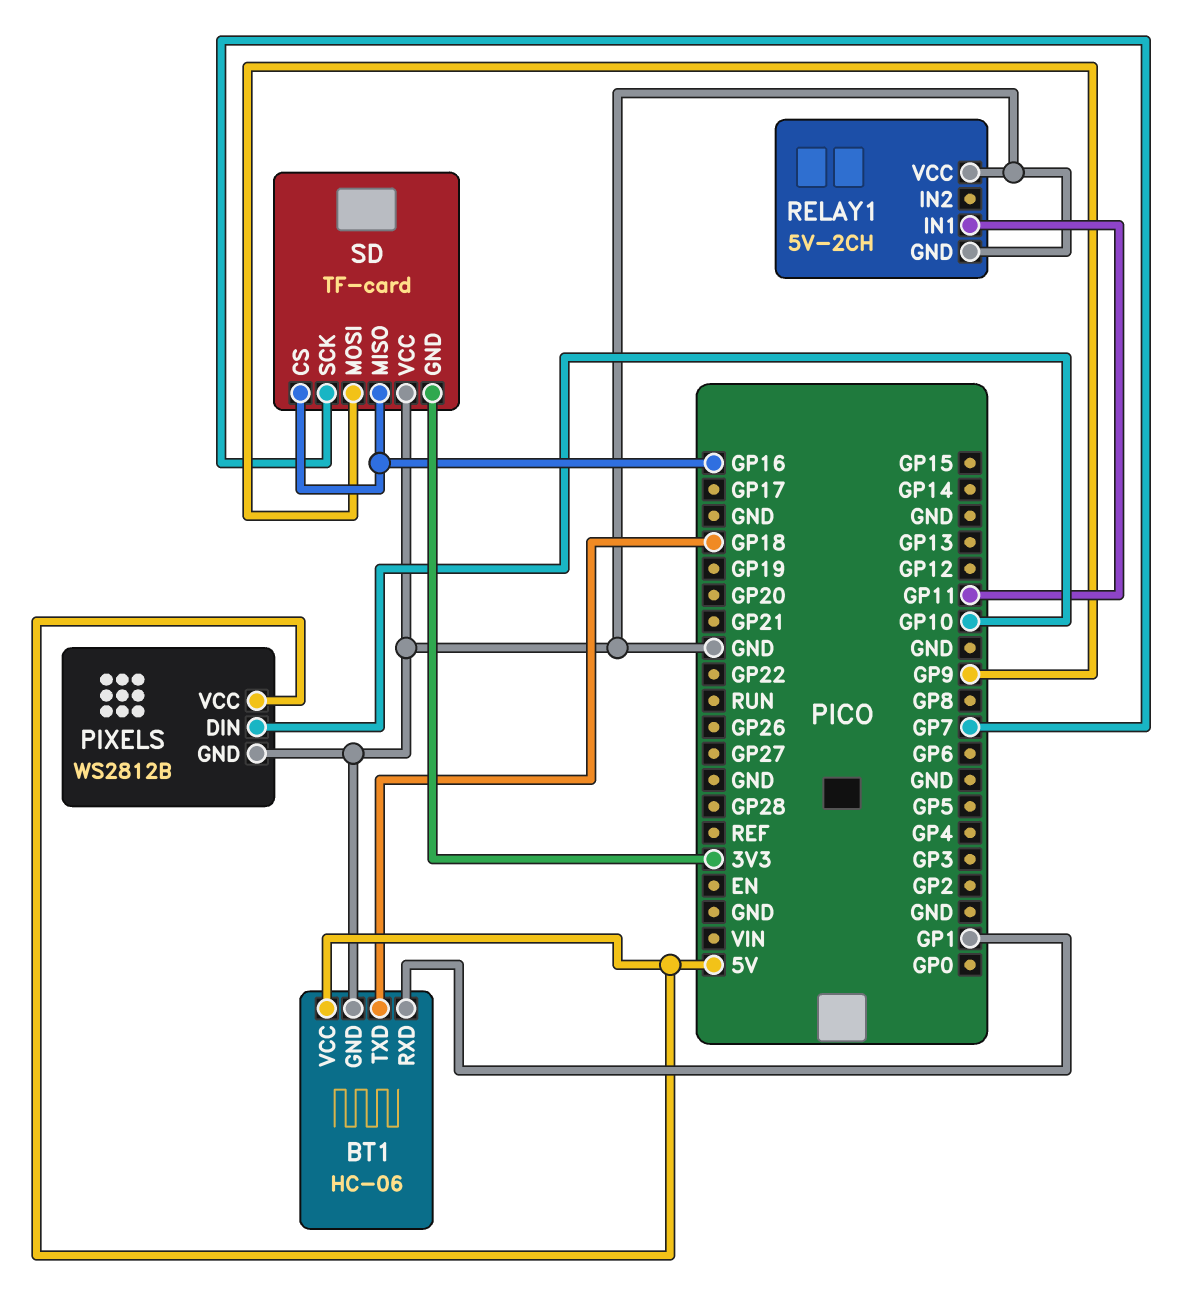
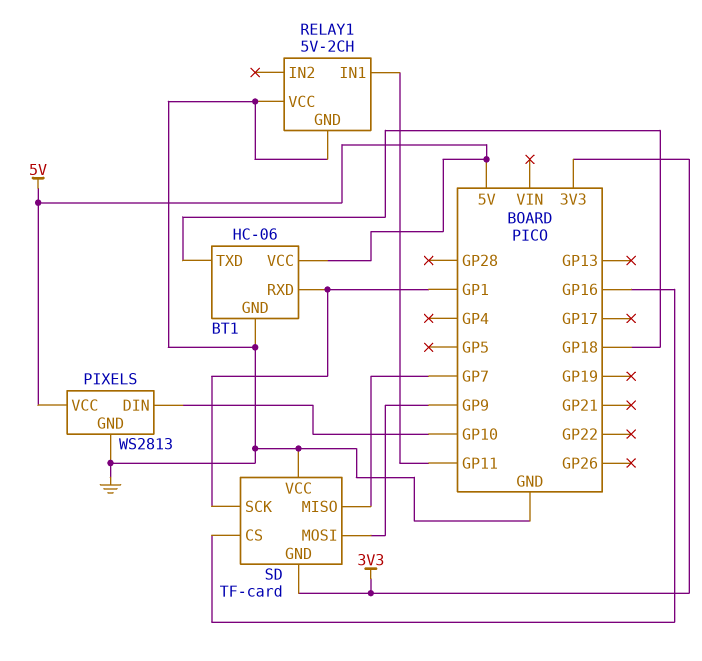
PIXELS: WS2812B -> WS2813
SD pin MISO: GP16 -> GP7
SD pin SCK: GP7 -> GP1

